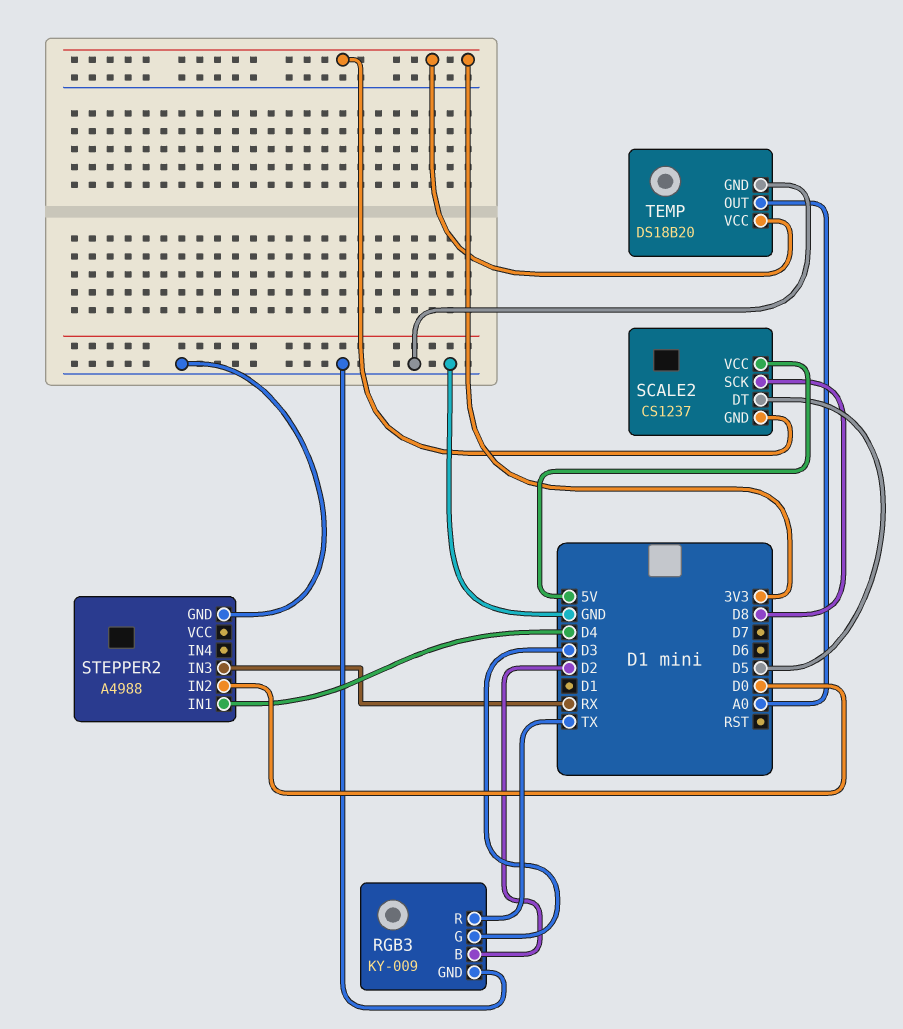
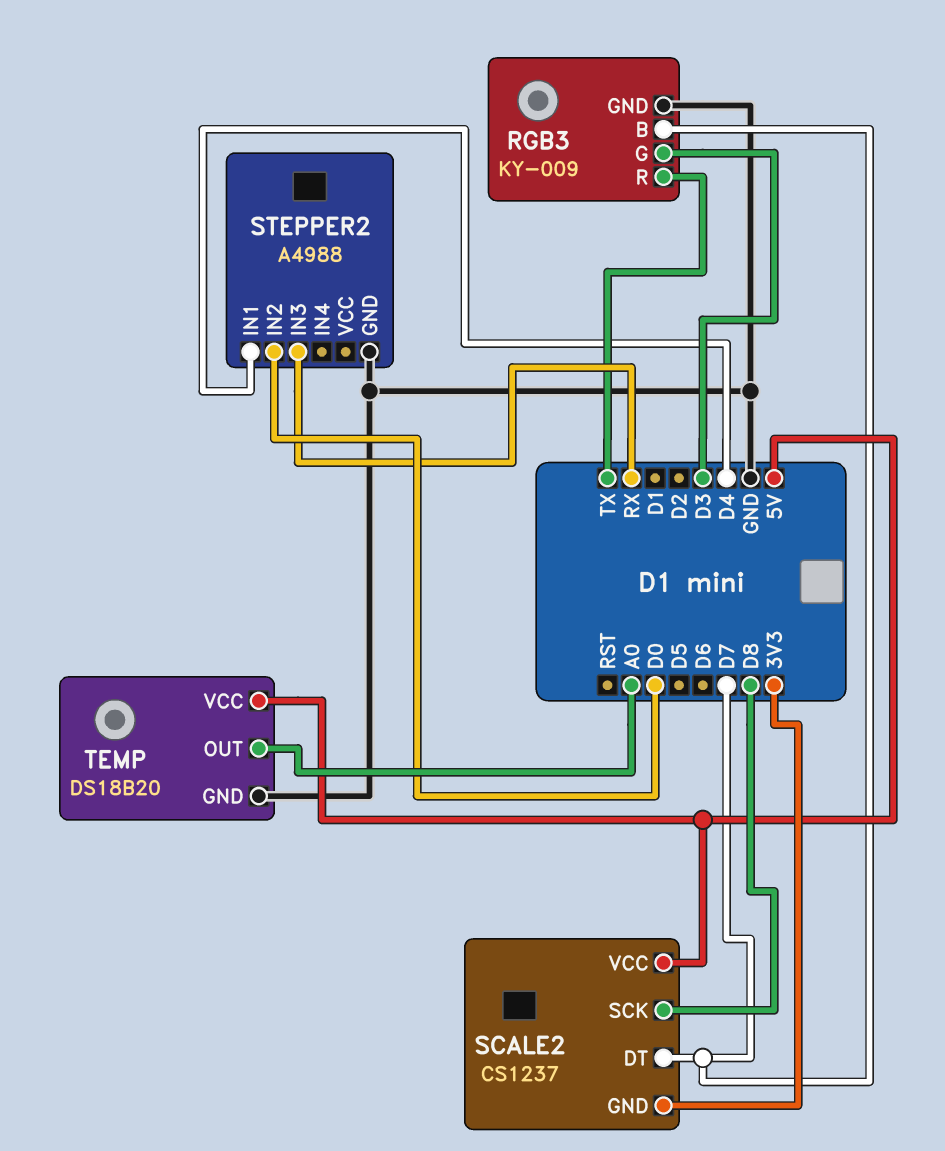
RGB3 pin B: D2 -> D7
SCALE2 pin DT: D5 -> D7
TEMP pin VCC: 3V3 -> 5V

